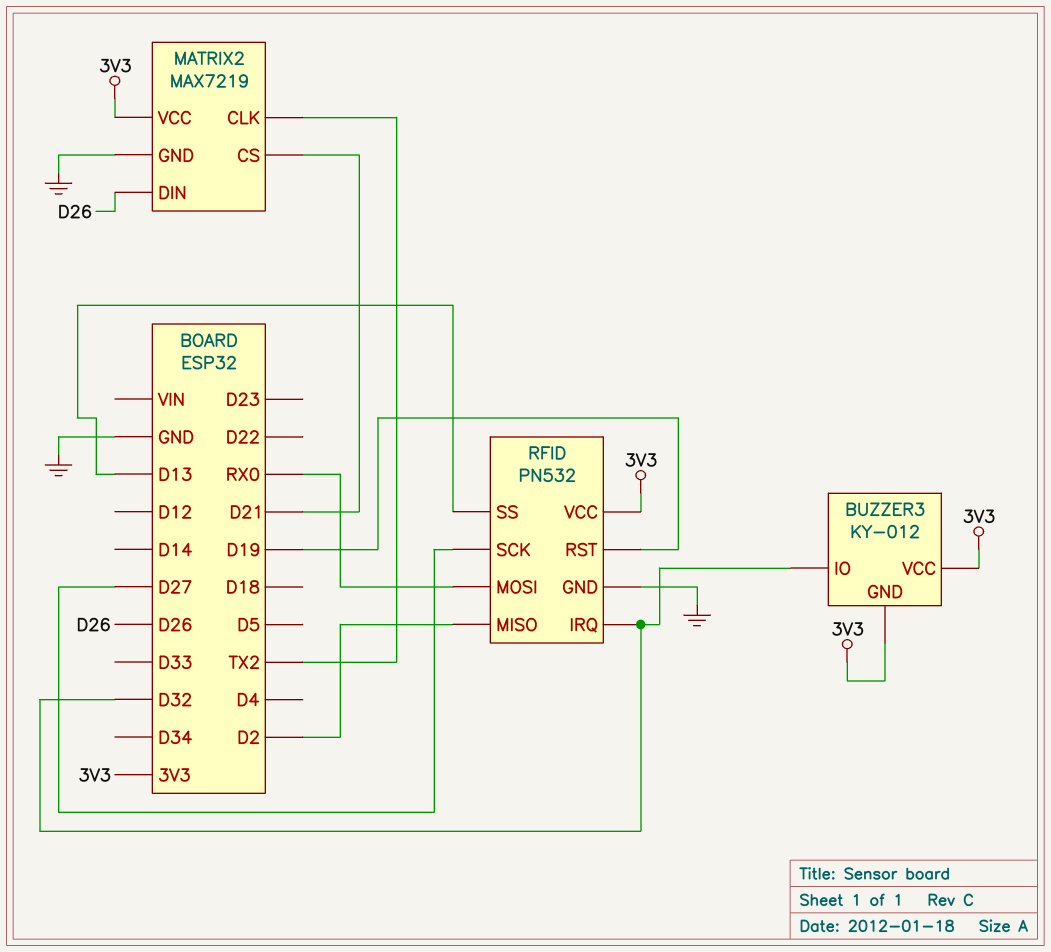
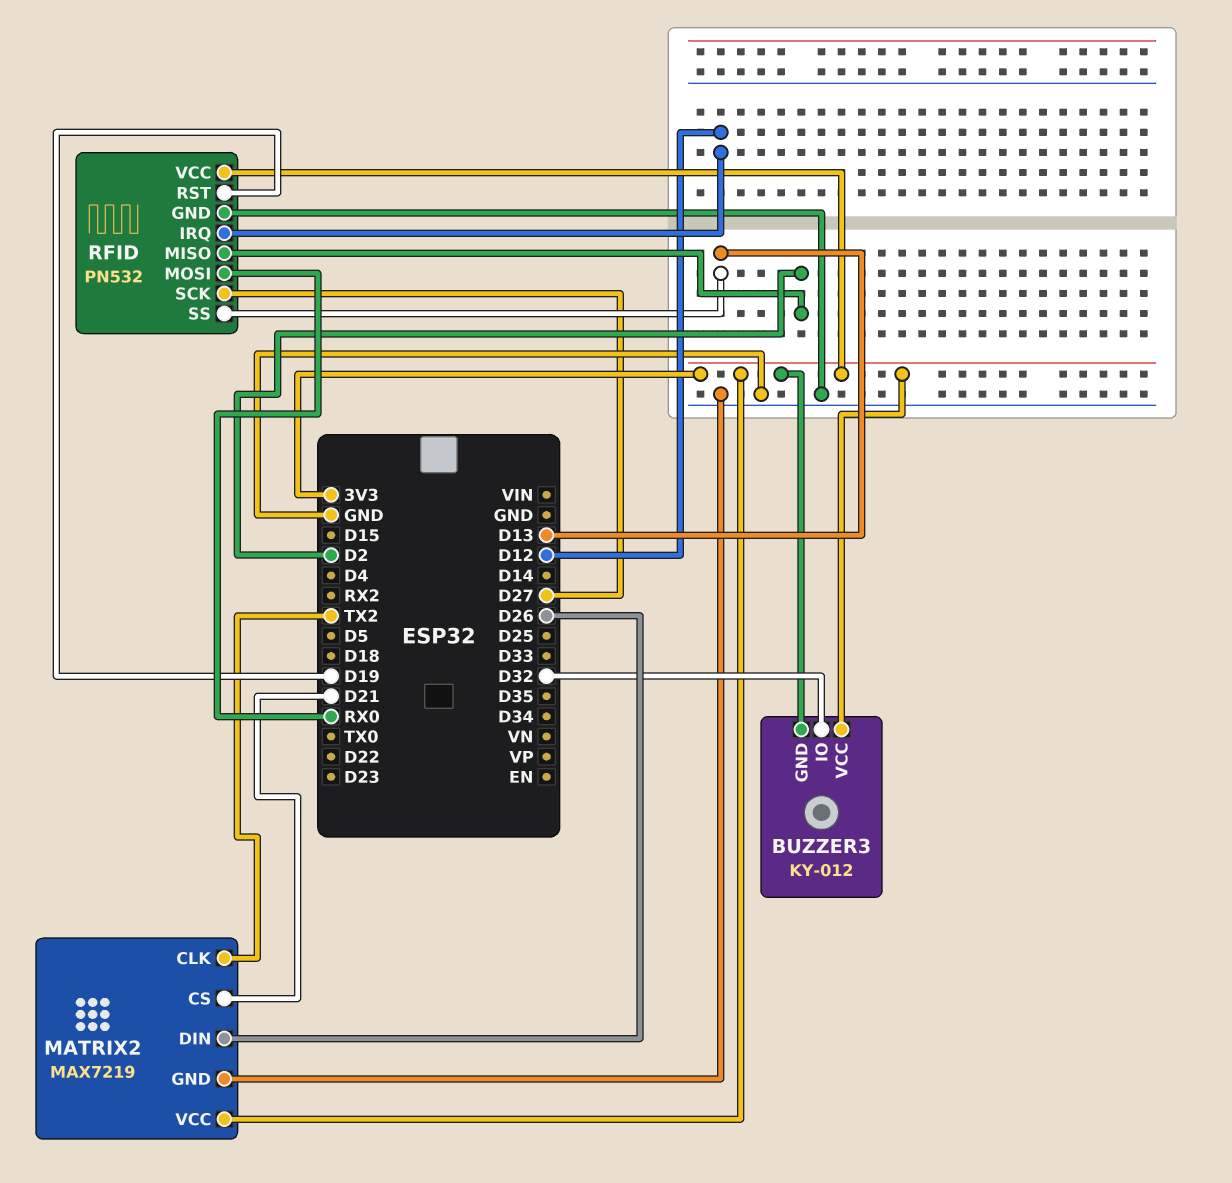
RFID pin IRQ: D32 -> D12

